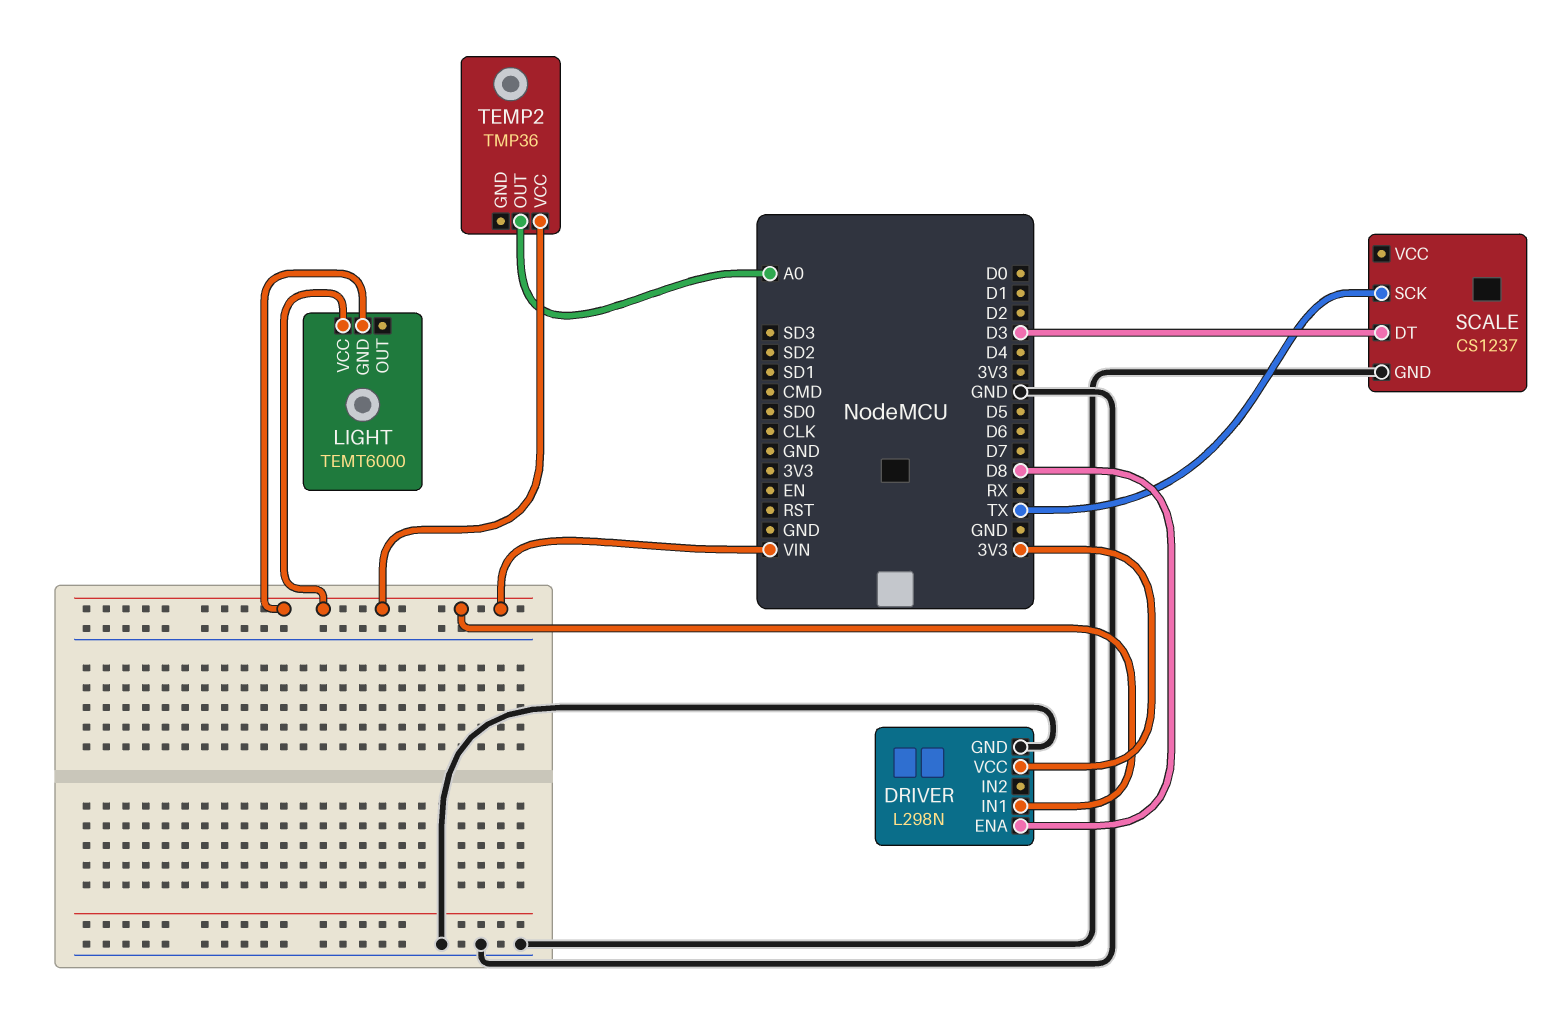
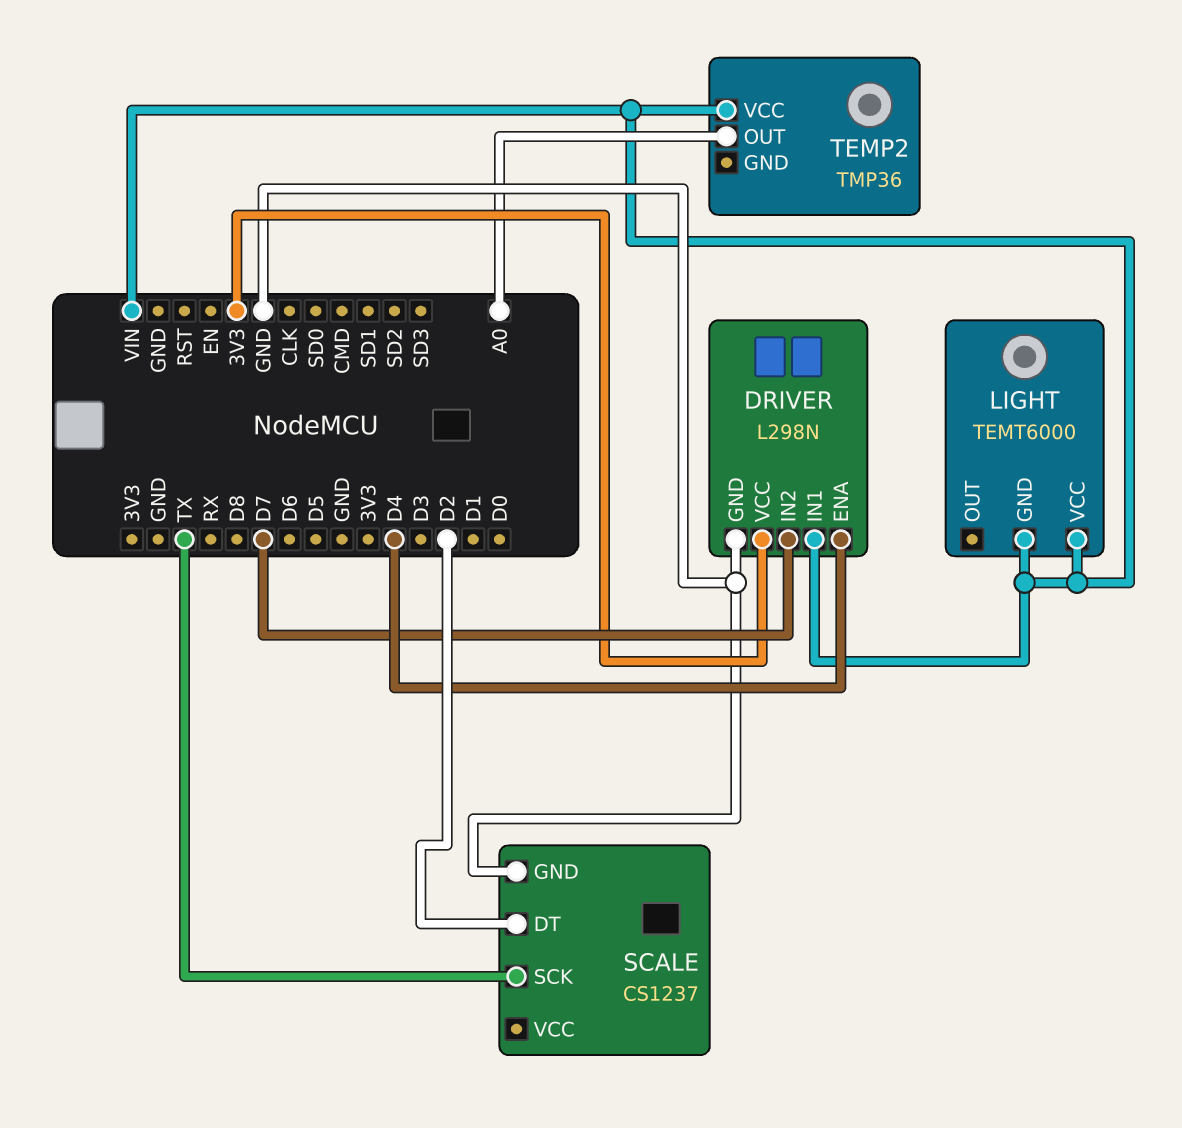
DRIVER pin ENA: D8 -> D4
DRIVER pin IN2: none -> D7
SCALE pin DT: D3 -> D2

